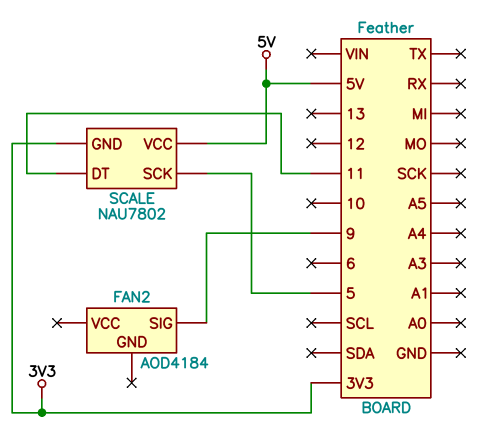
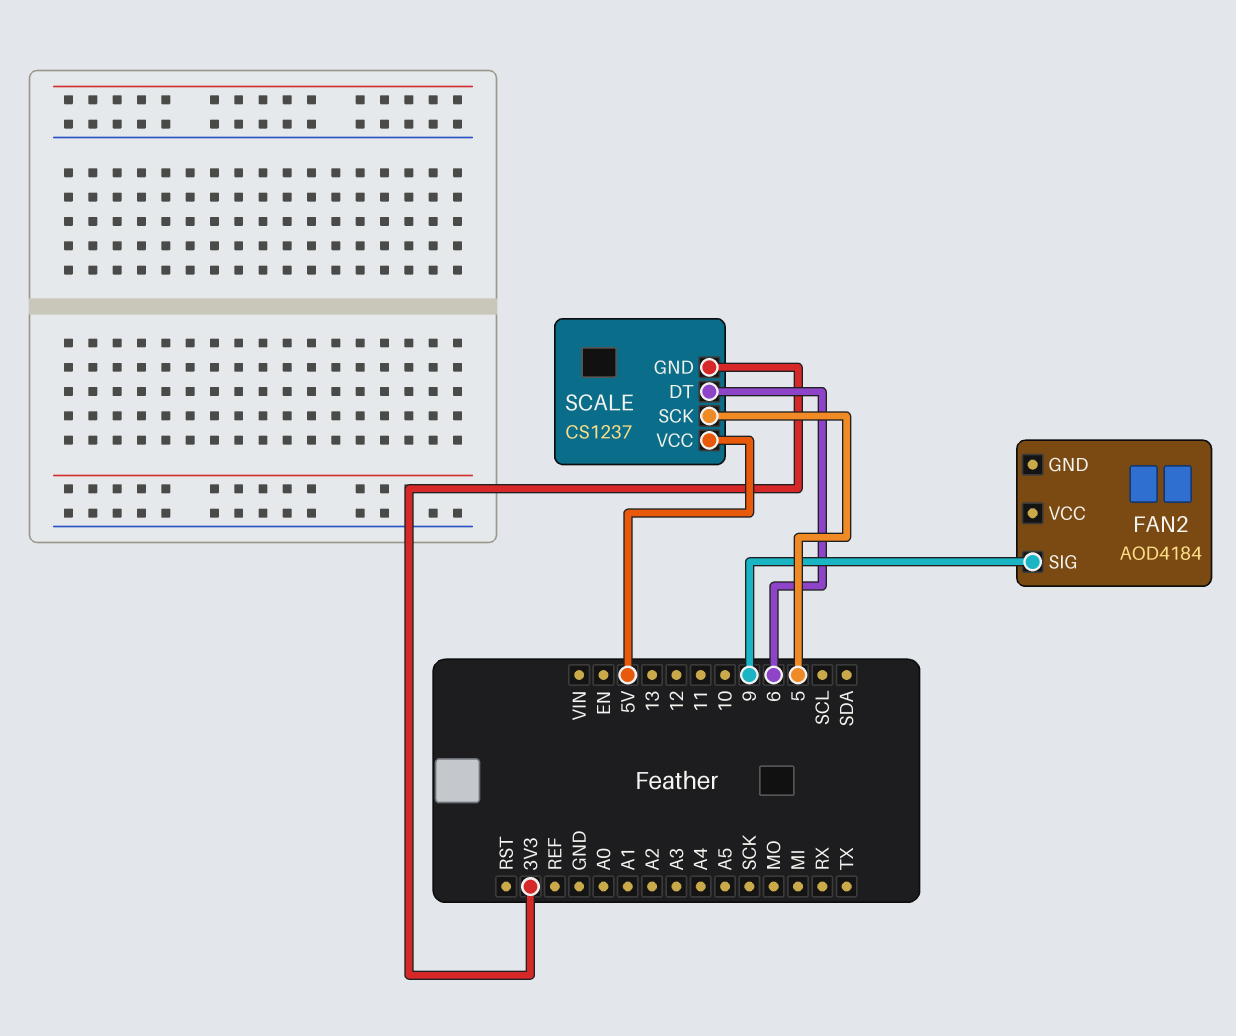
SCALE: NAU7802 -> CS1237
SCALE pin DT: 11 -> 6

